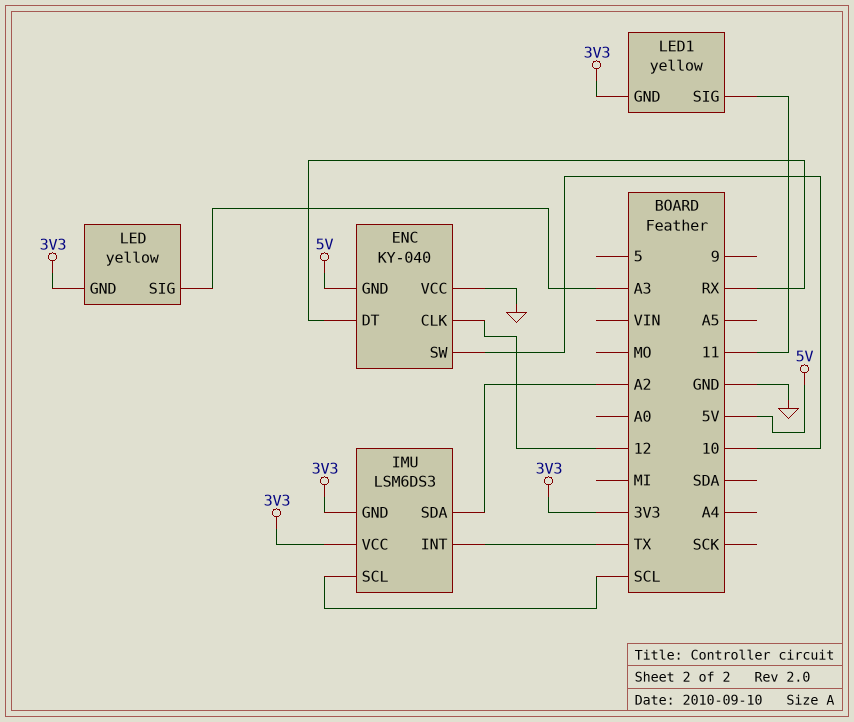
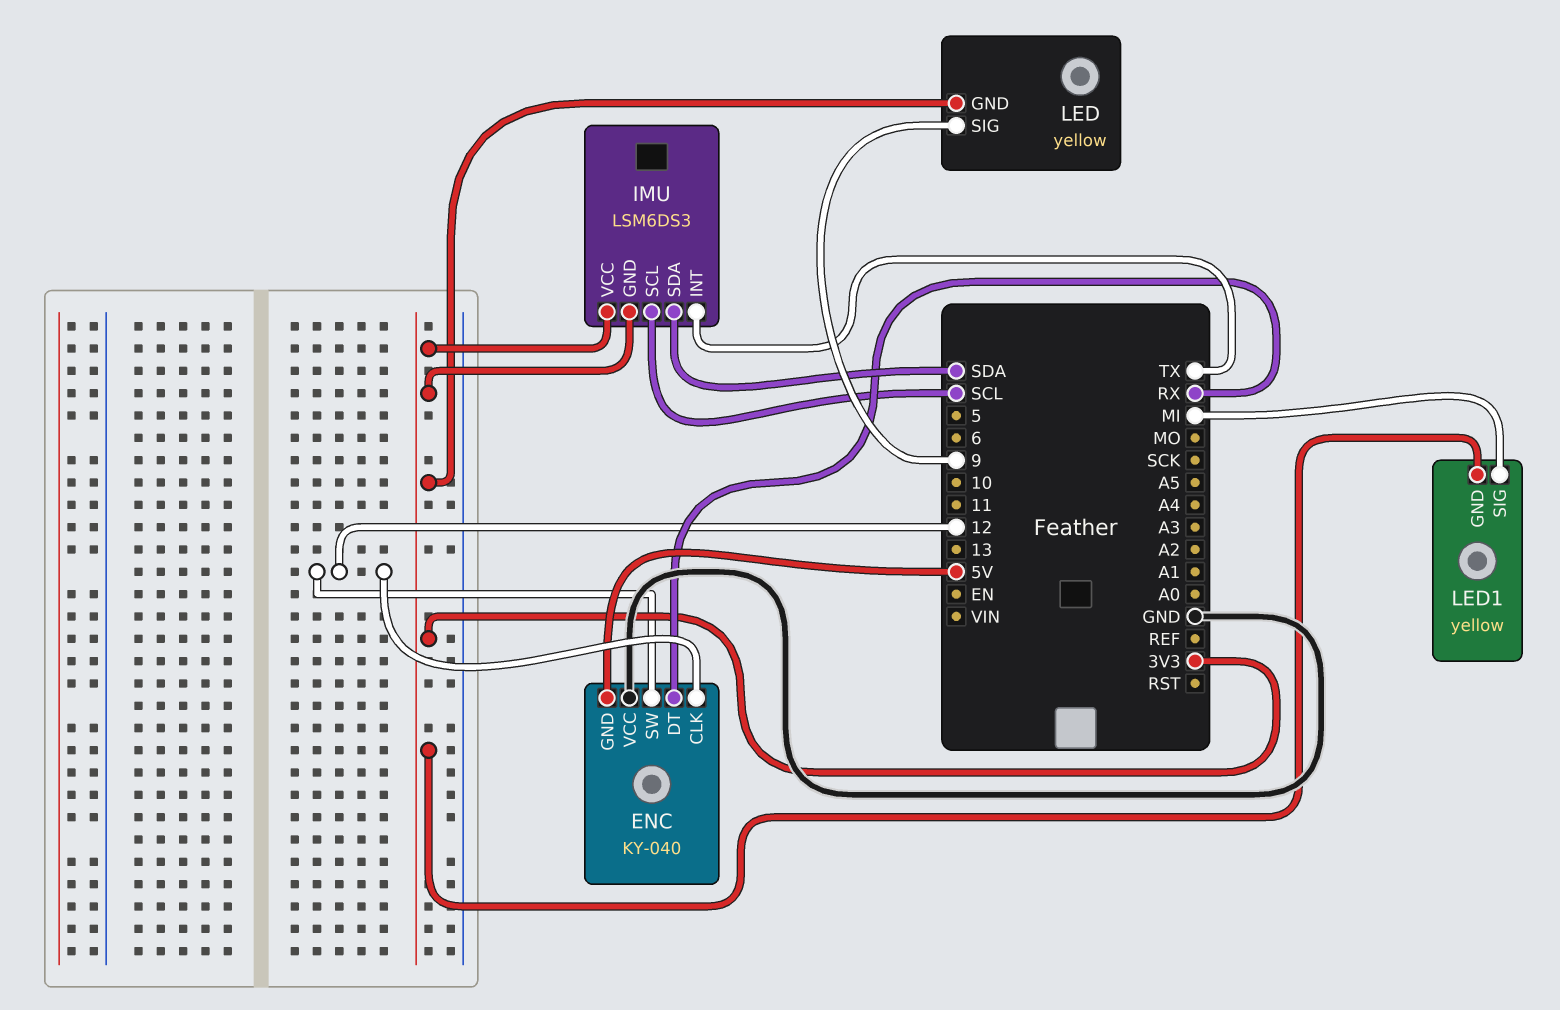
ENC pin SW: 10 -> 12
IMU pin SDA: A2 -> SDA
LED pin SIG: A3 -> 9
LED1 pin SIG: 11 -> MI

